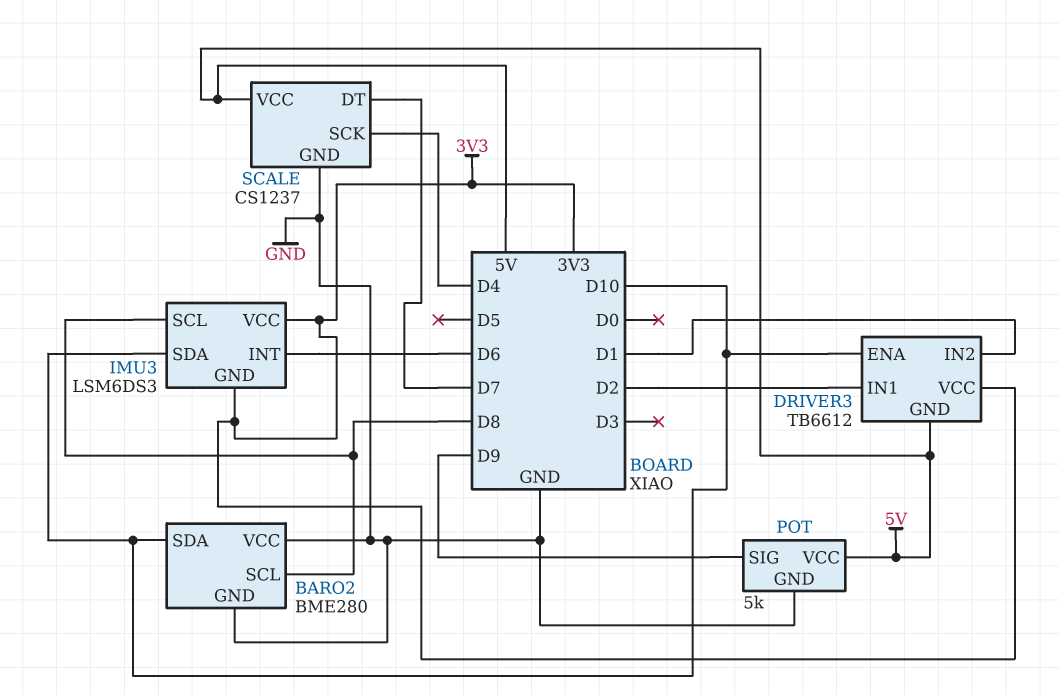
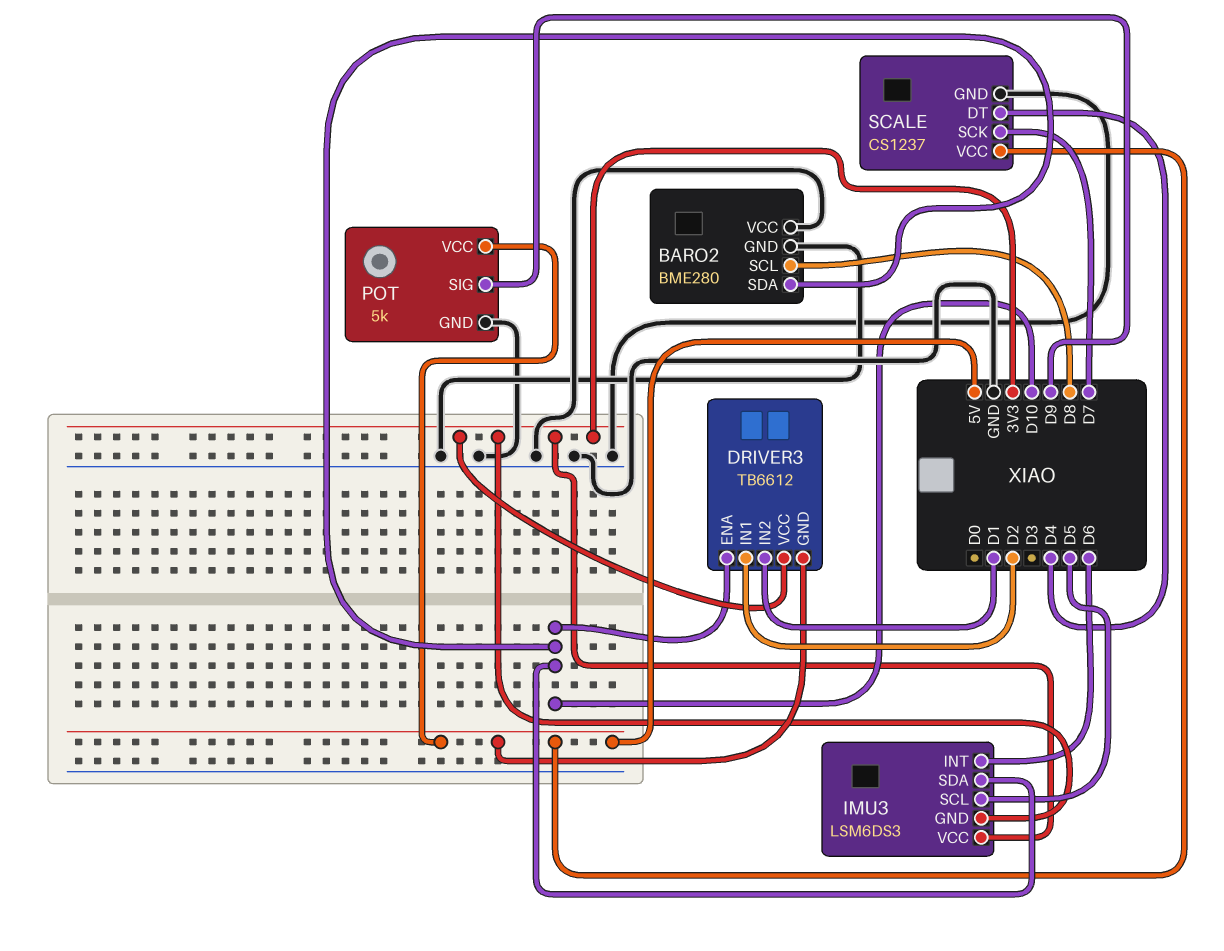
IMU3 pin SCL: D8 -> D5
SCALE pin DT: D7 -> D4
SCALE pin SCK: D4 -> D7

